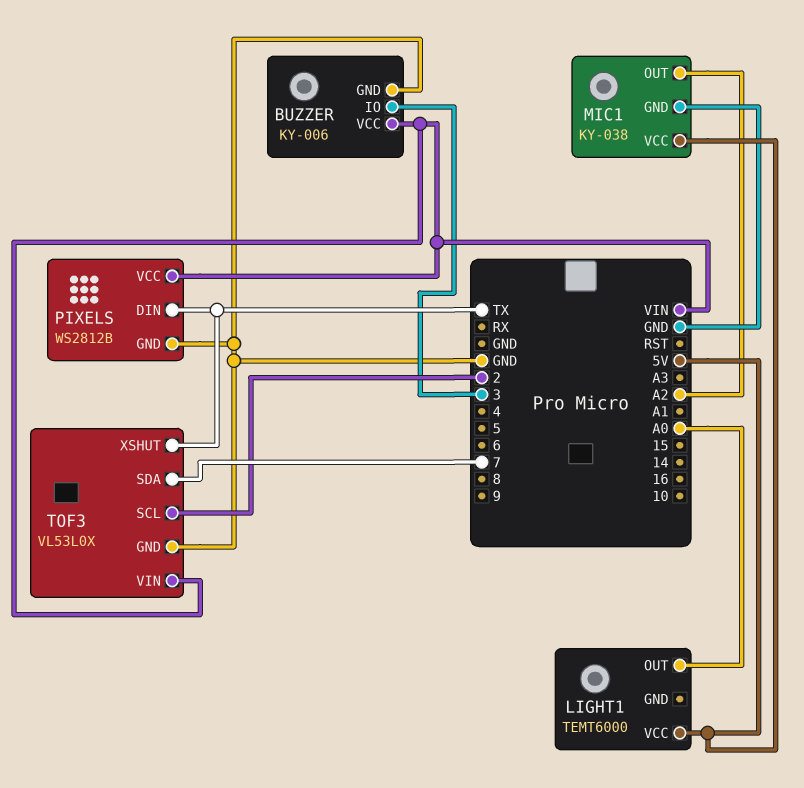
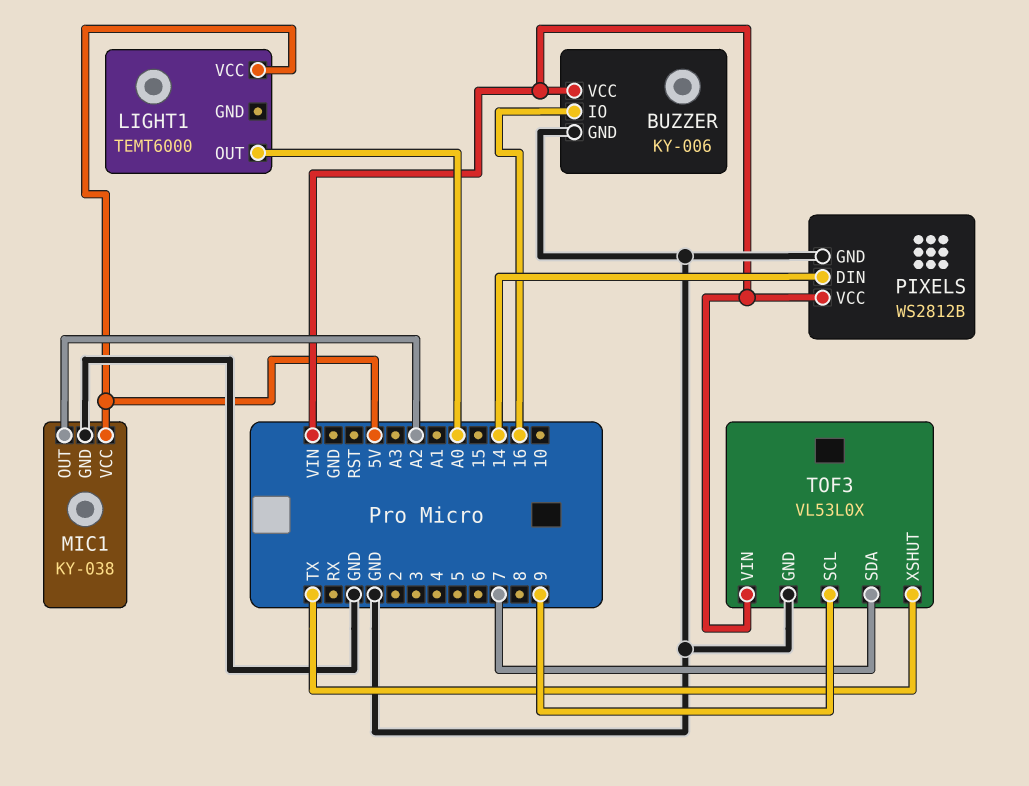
BUZZER pin IO: 3 -> 16
PIXELS pin DIN: TX -> 14
TOF3 pin SCL: 2 -> 9

